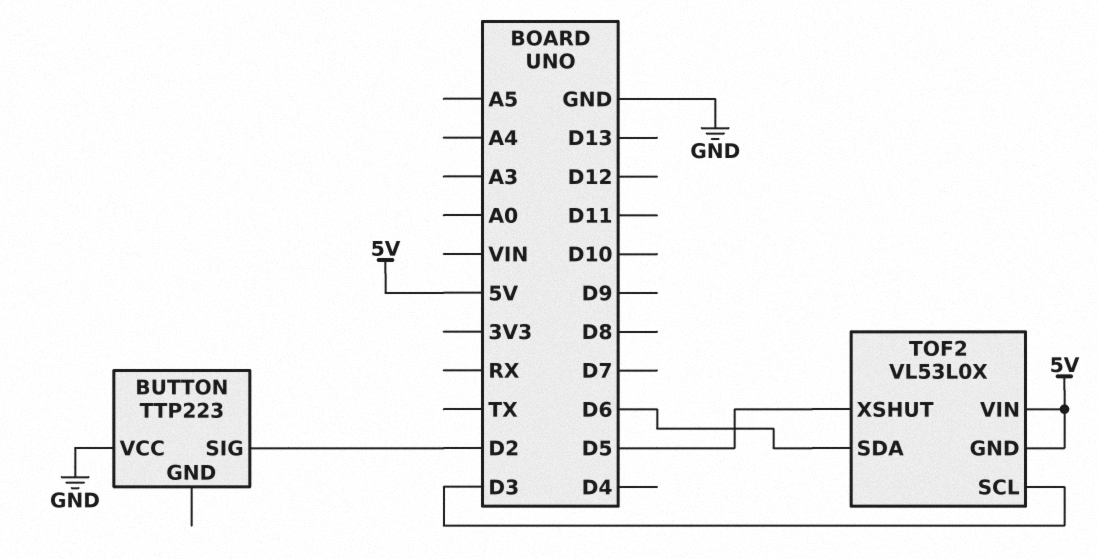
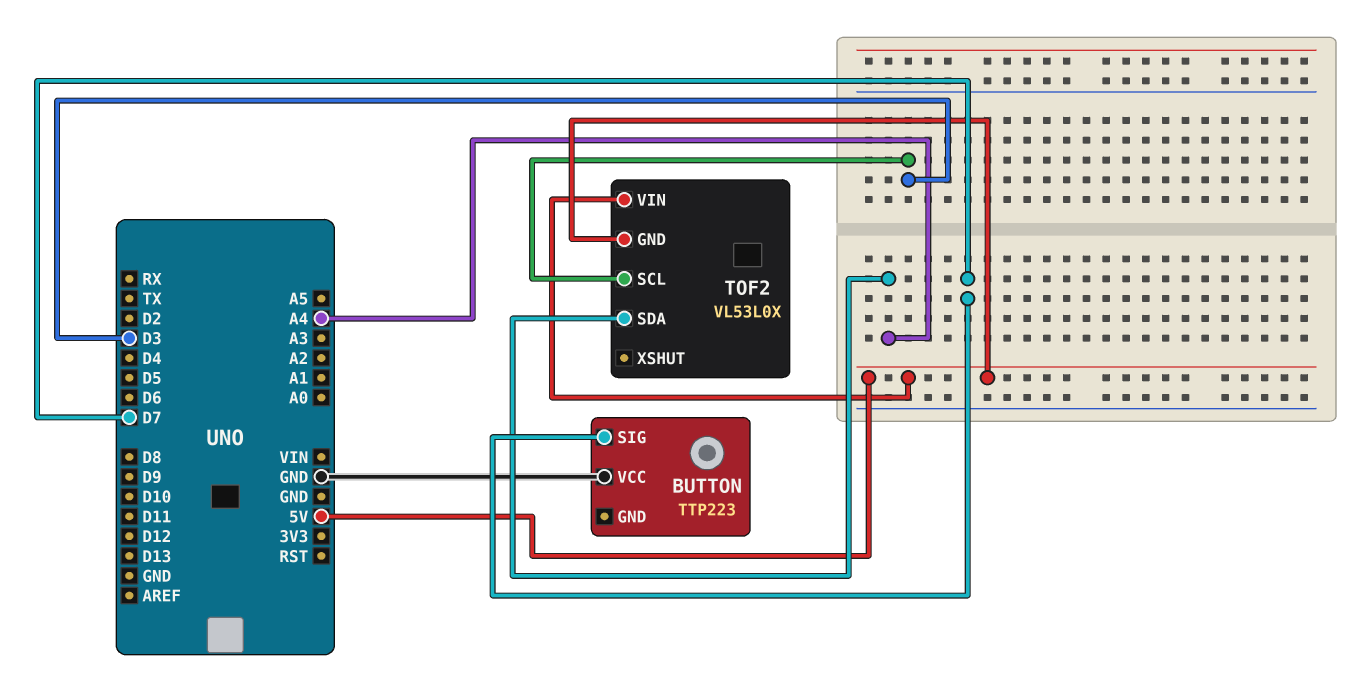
BUTTON pin SIG: D2 -> D7
TOF2 pin SDA: D6 -> A4
TOF2 pin XSHUT: D5 -> none

